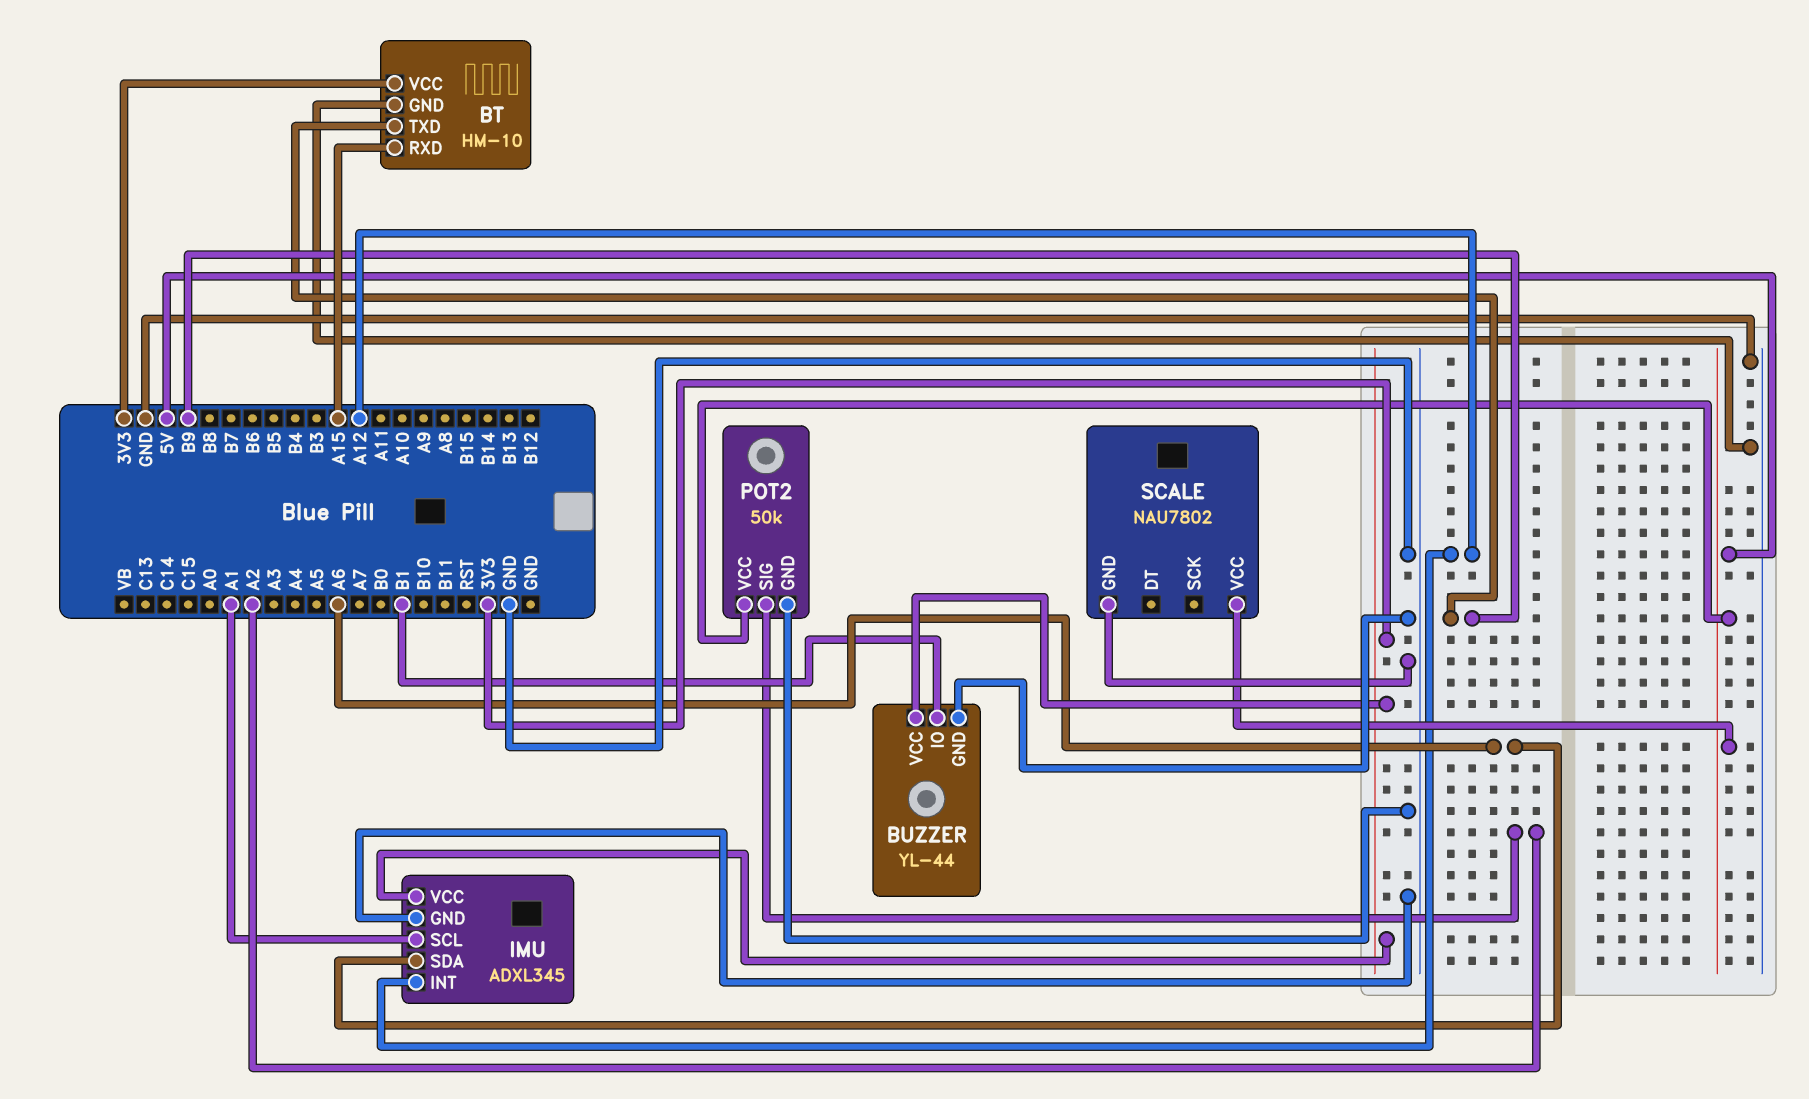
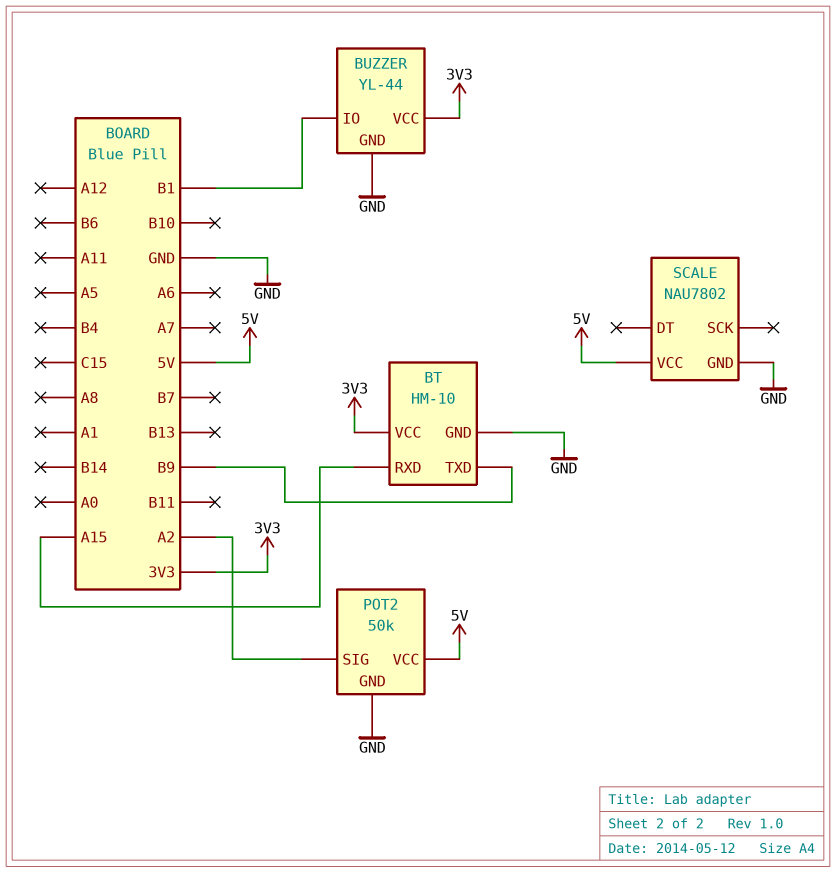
IMU: ADXL345 -> none
IMU pin GND: GND -> none
IMU pin INT: A12 -> none
IMU pin SCL: A1 -> none
IMU pin SDA: A6 -> none
IMU pin VCC: 3V3 -> none

